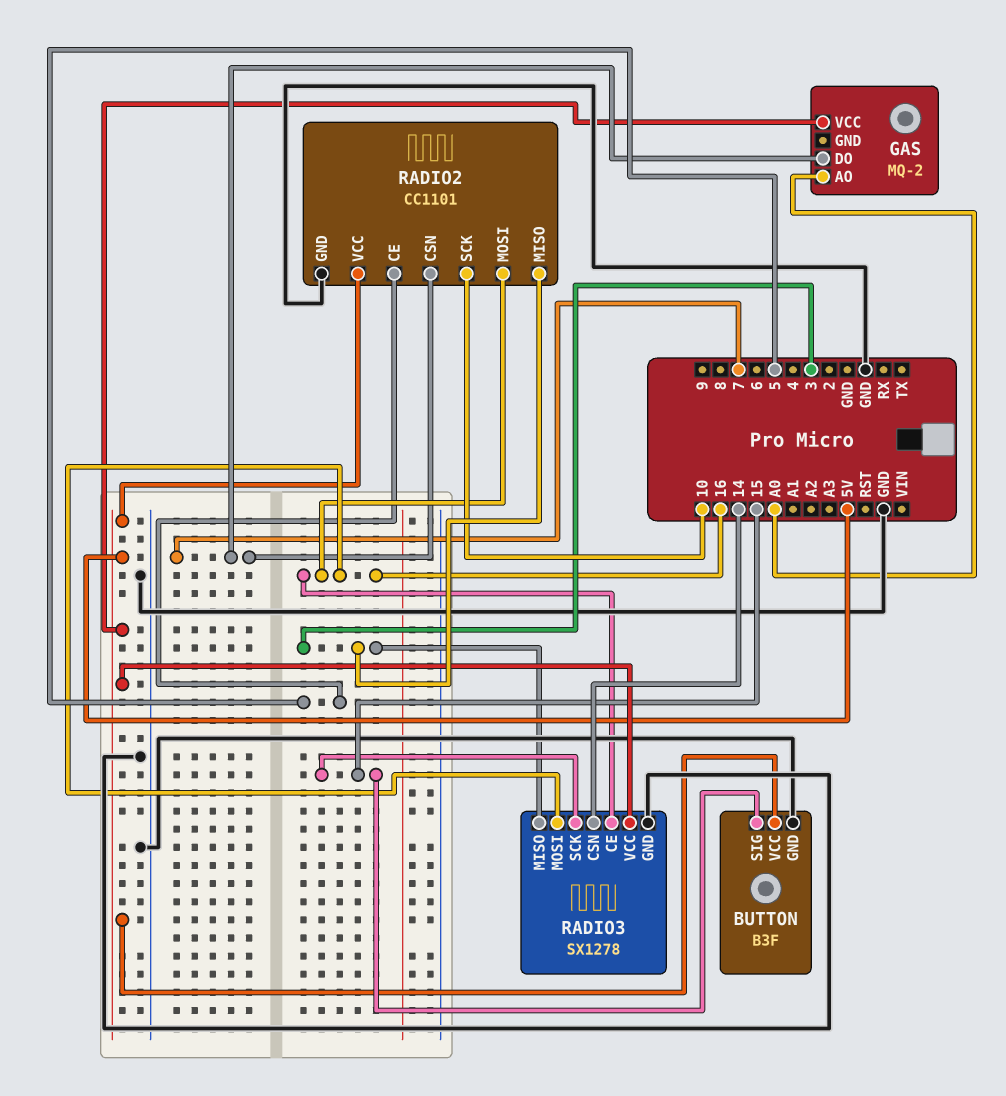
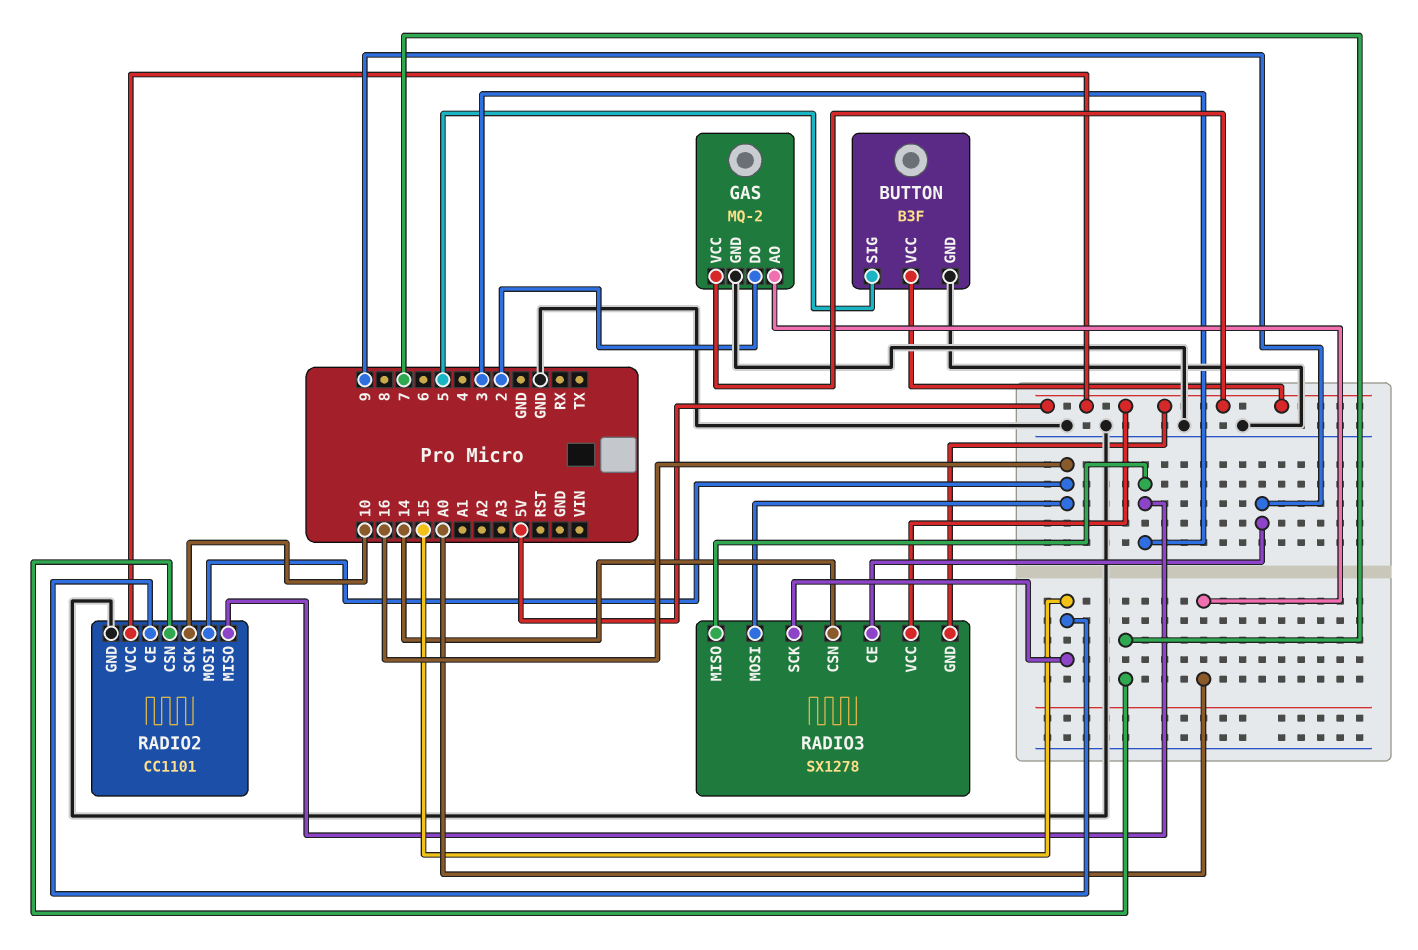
BUTTON pin SIG: 15 -> 5
GAS pin DO: 7 -> 2
GAS pin GND: none -> GND
RADIO2 pin CE: 5 -> 15
RADIO3 pin CE: 16 -> 9
RADIO3 pin GND: GND -> 5V

